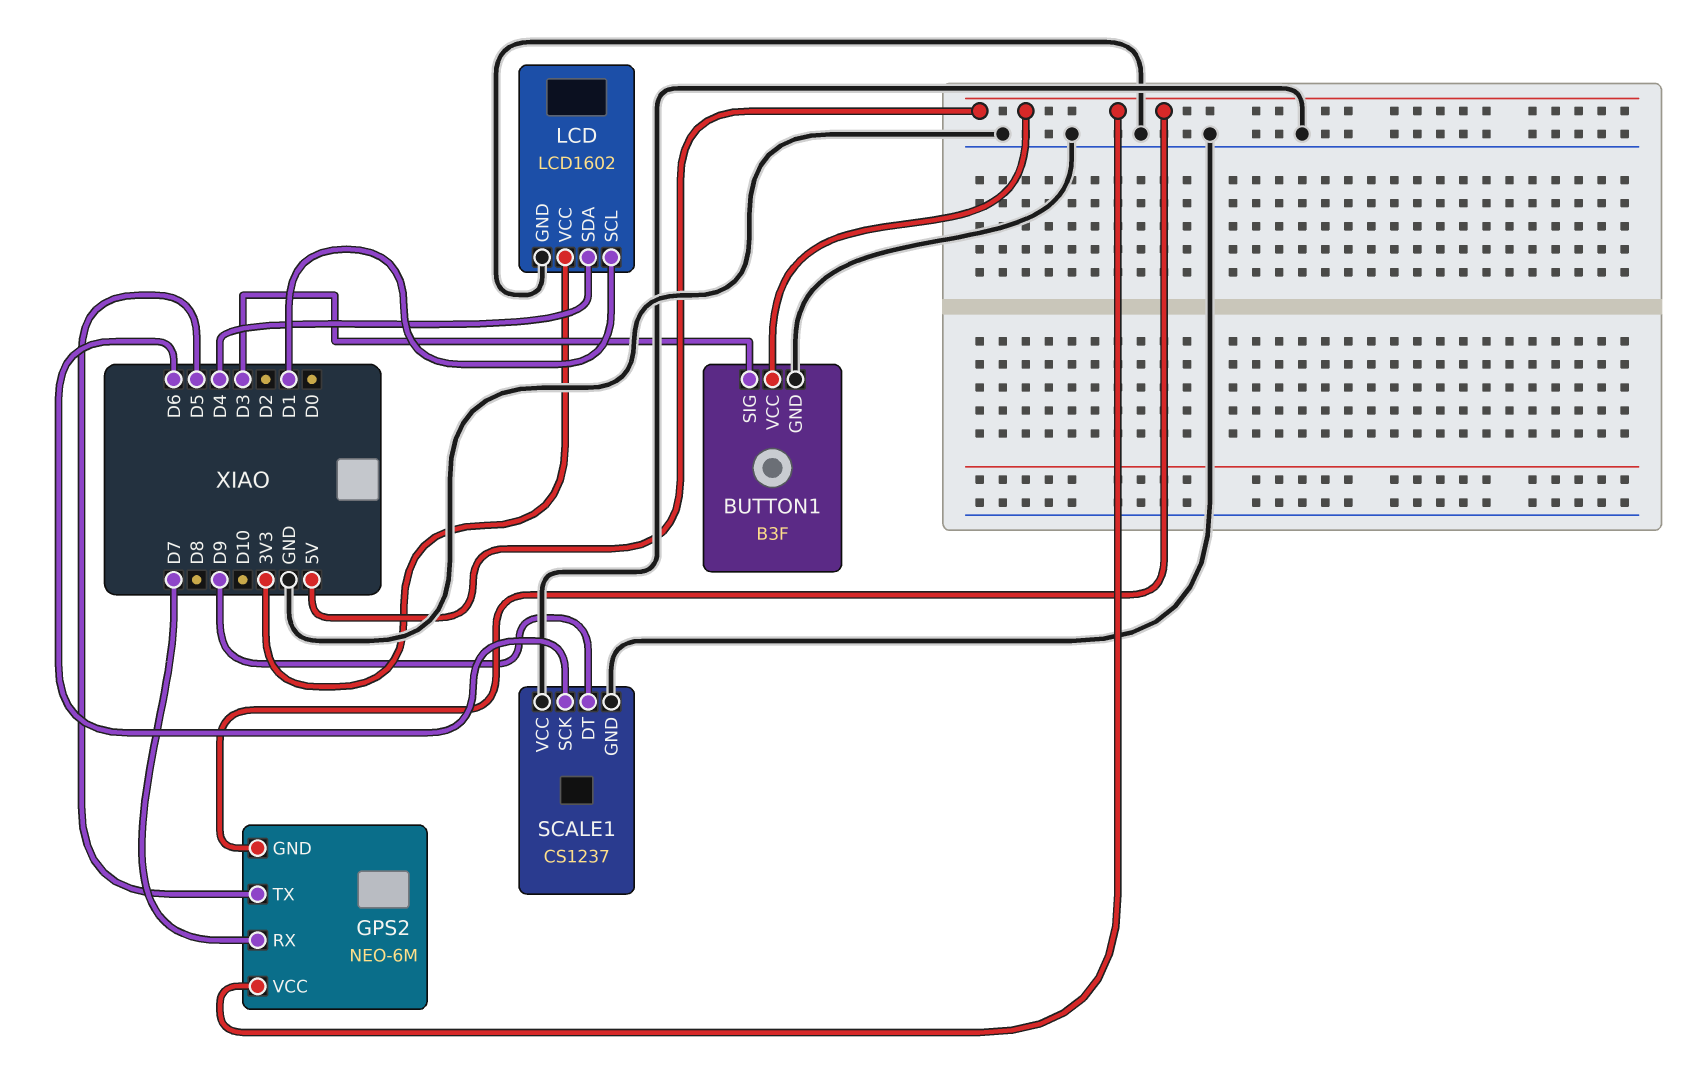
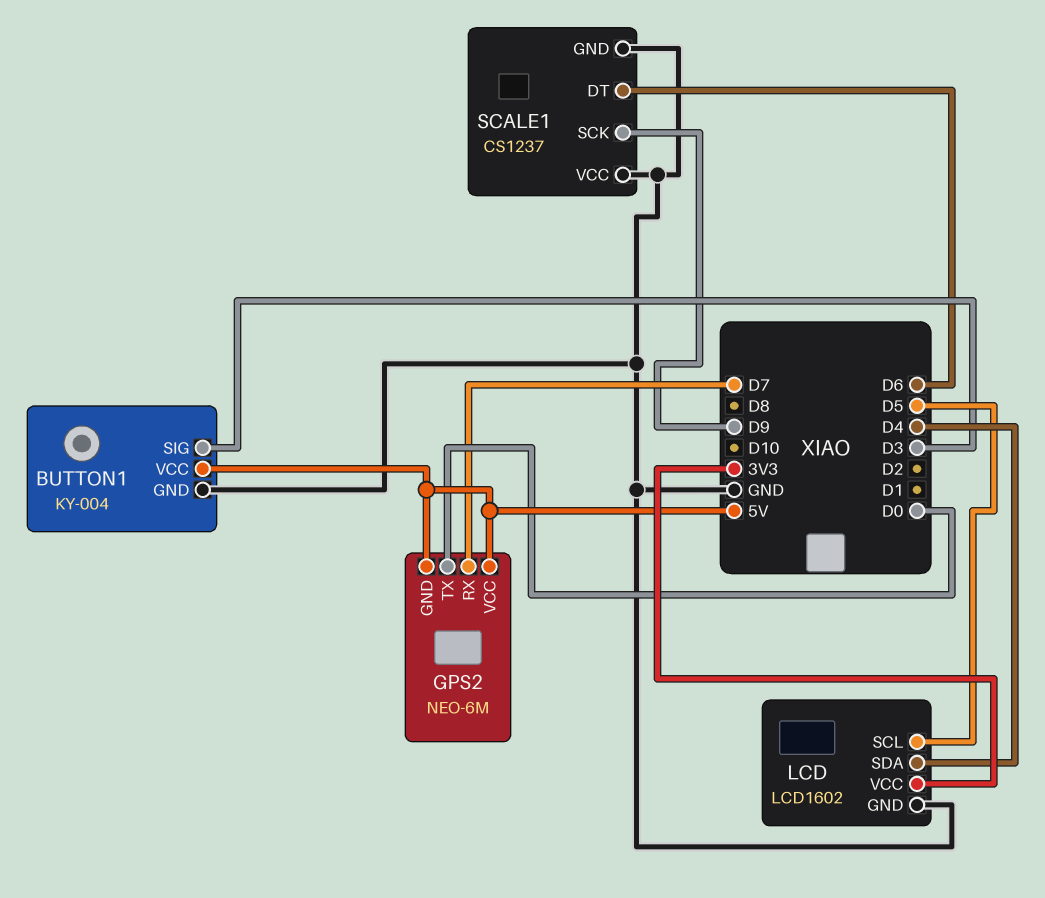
BUTTON1: B3F -> KY-004
GPS2 pin TX: D5 -> D0
LCD pin SCL: D1 -> D5
SCALE1 pin DT: D9 -> D6
SCALE1 pin SCK: D6 -> D9

